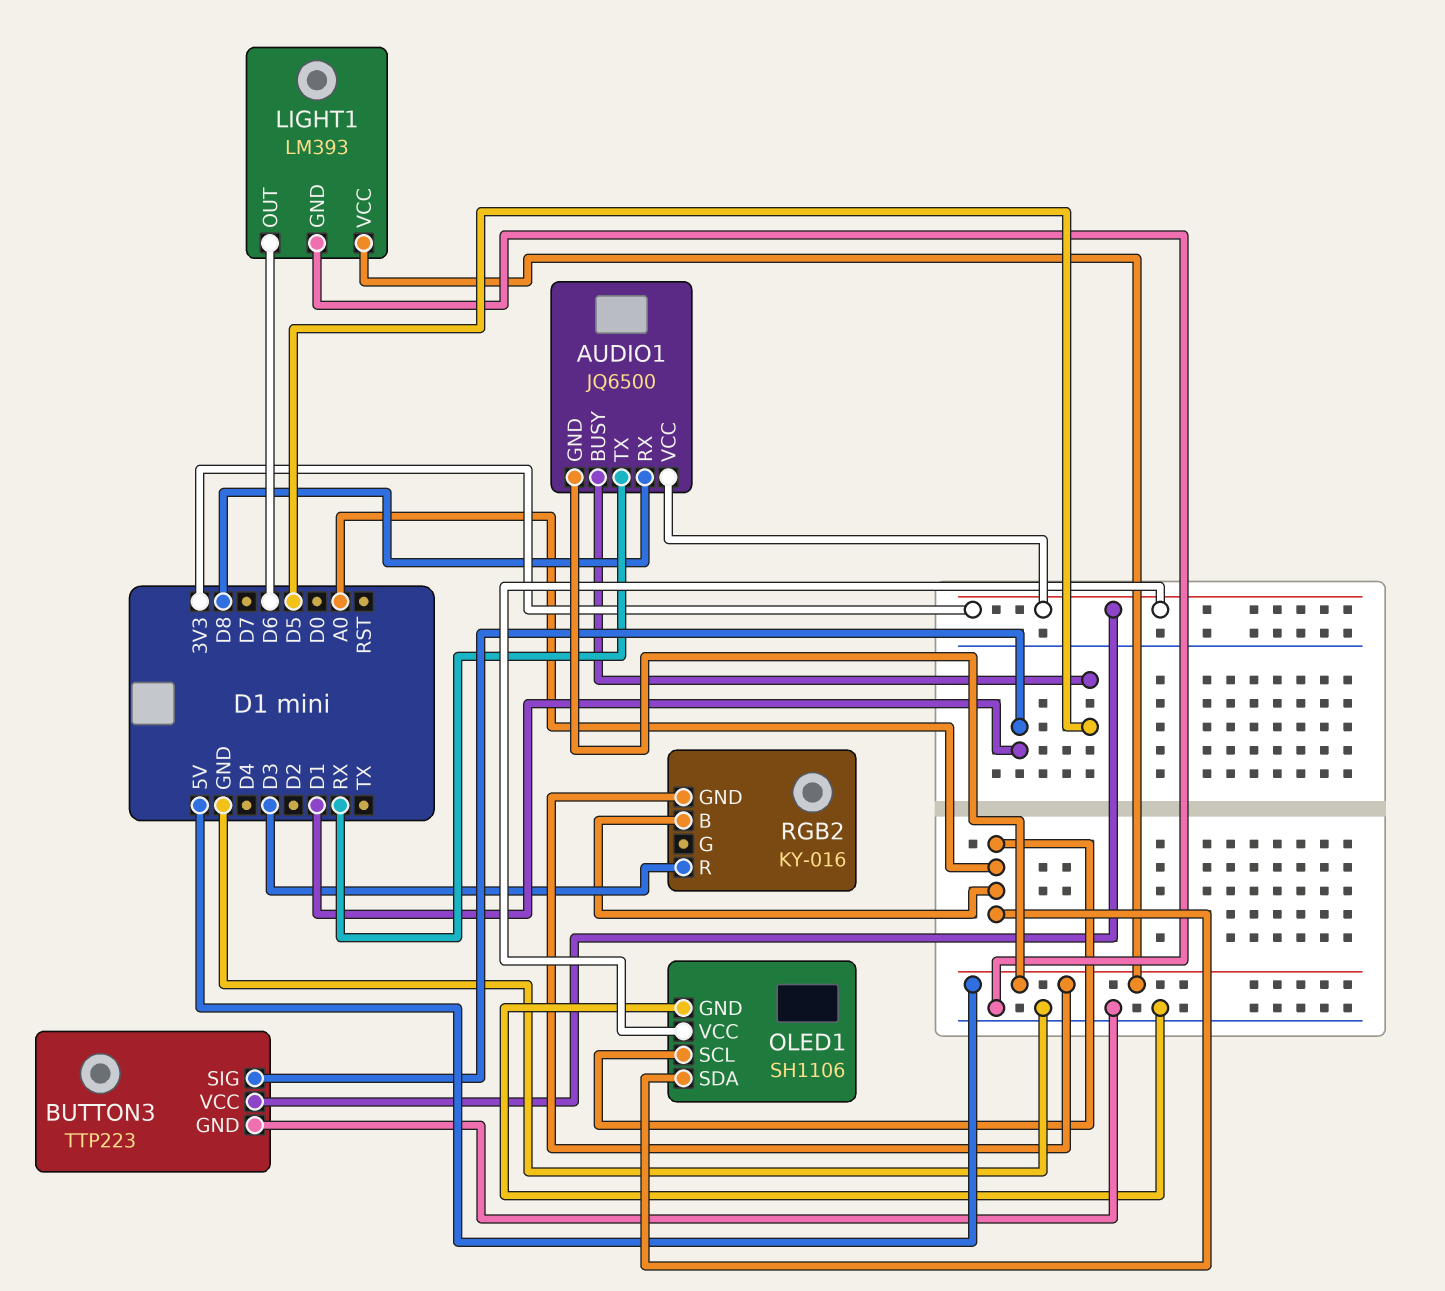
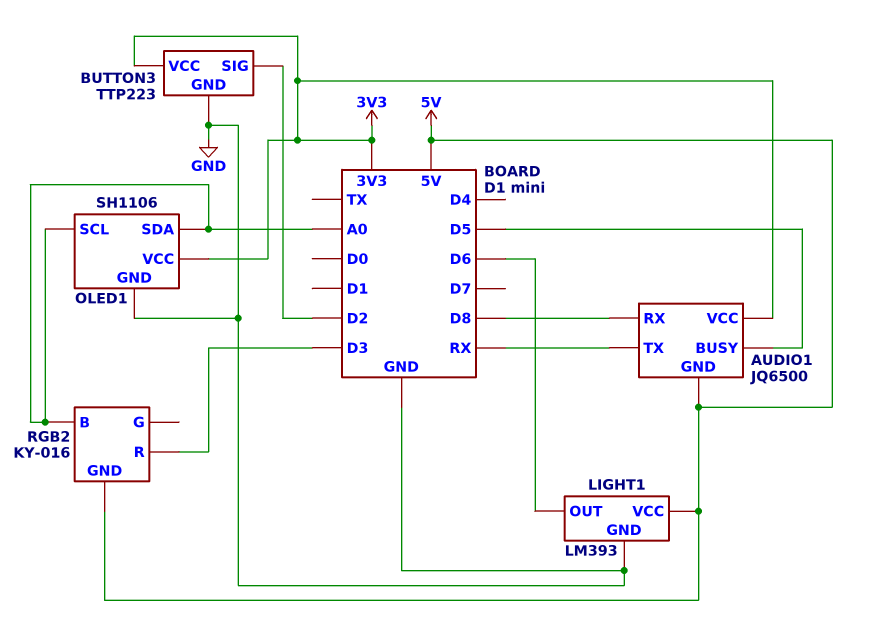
BUTTON3 pin SIG: D1 -> D2

